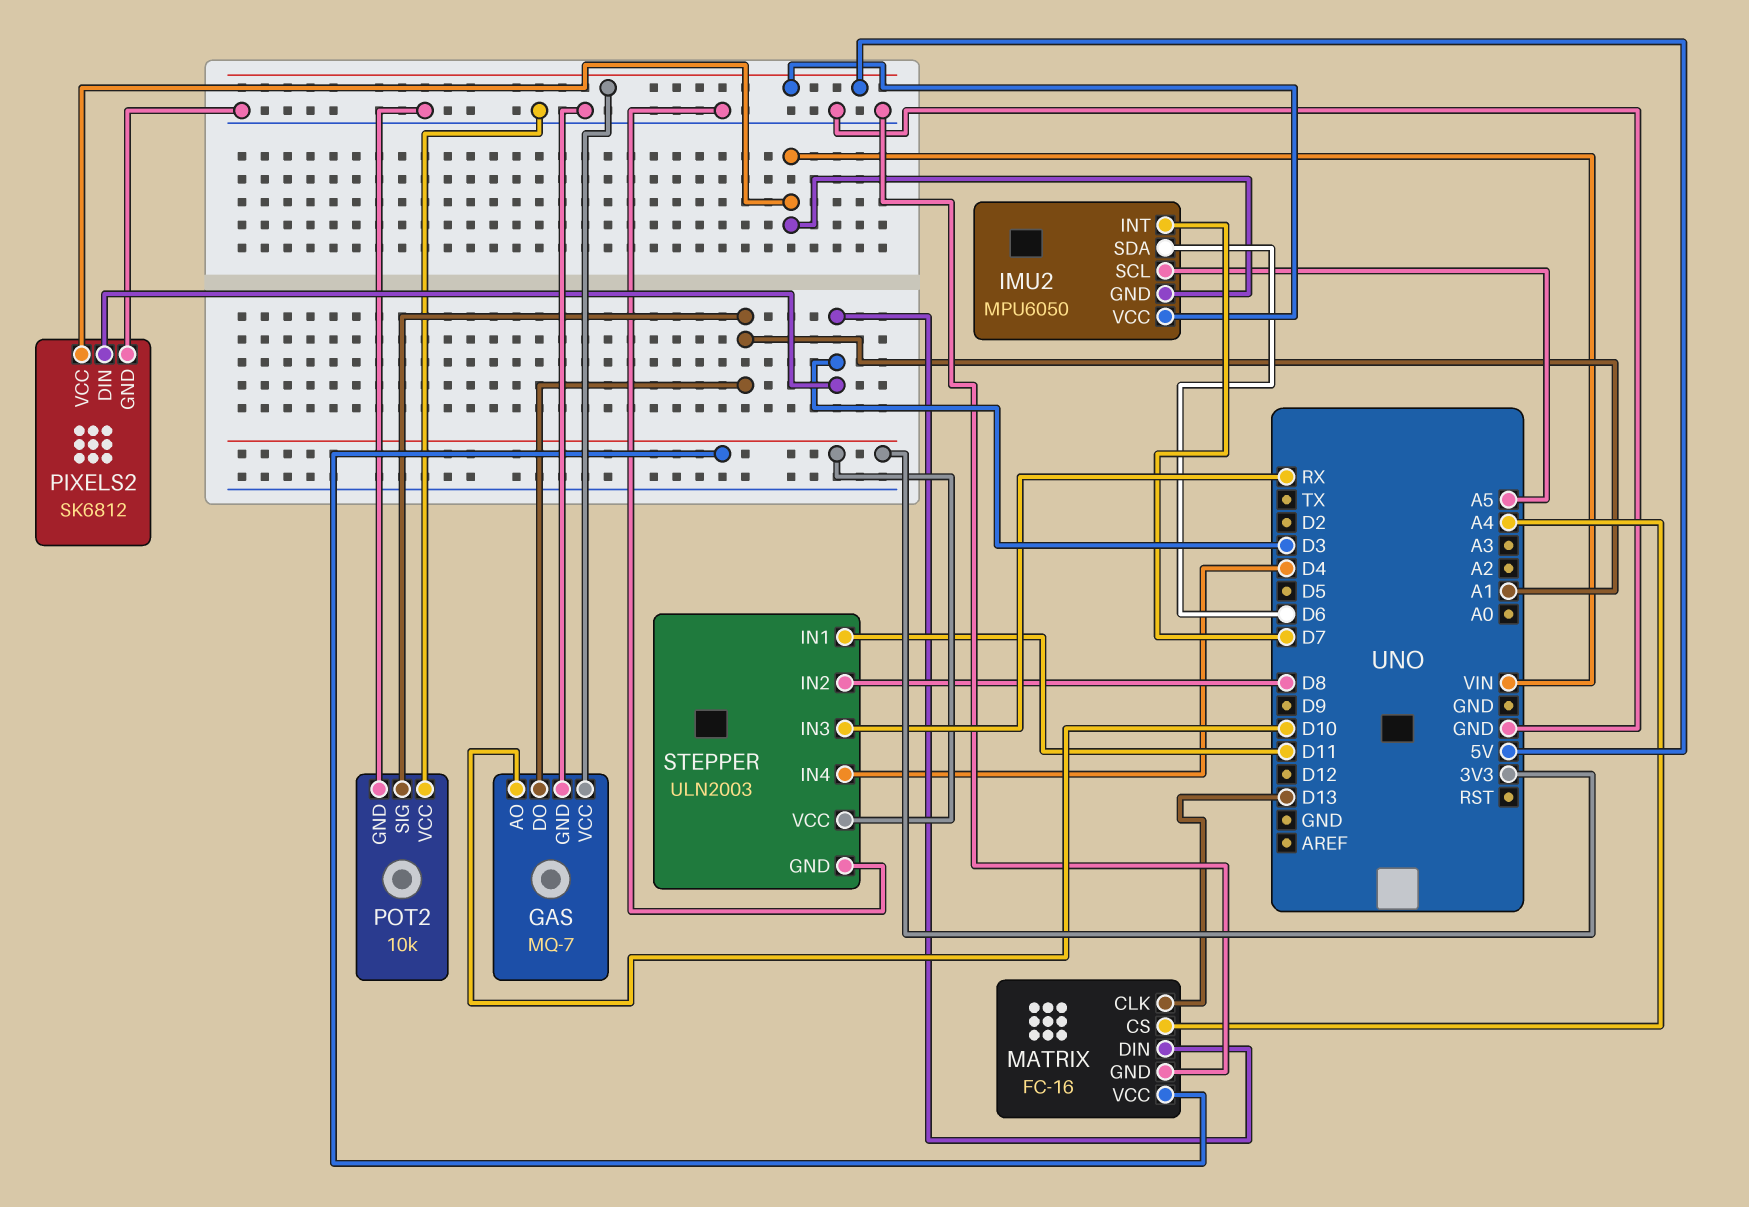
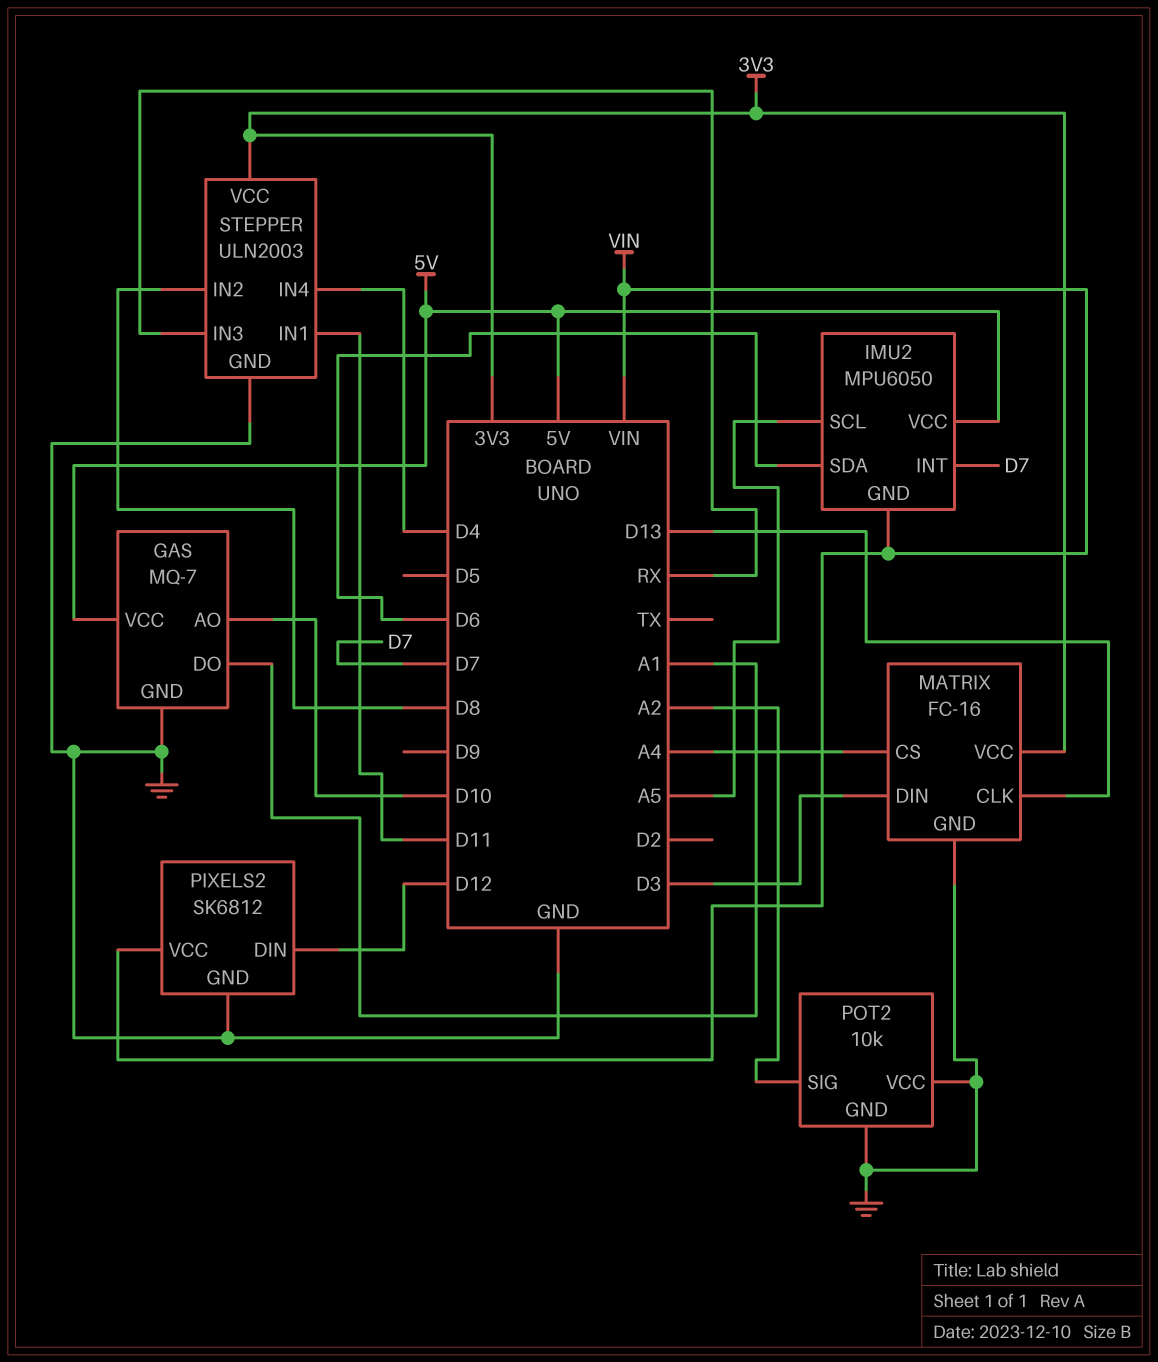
PIXELS2 pin DIN: D3 -> D12
POT2 pin SIG: A1 -> A2

